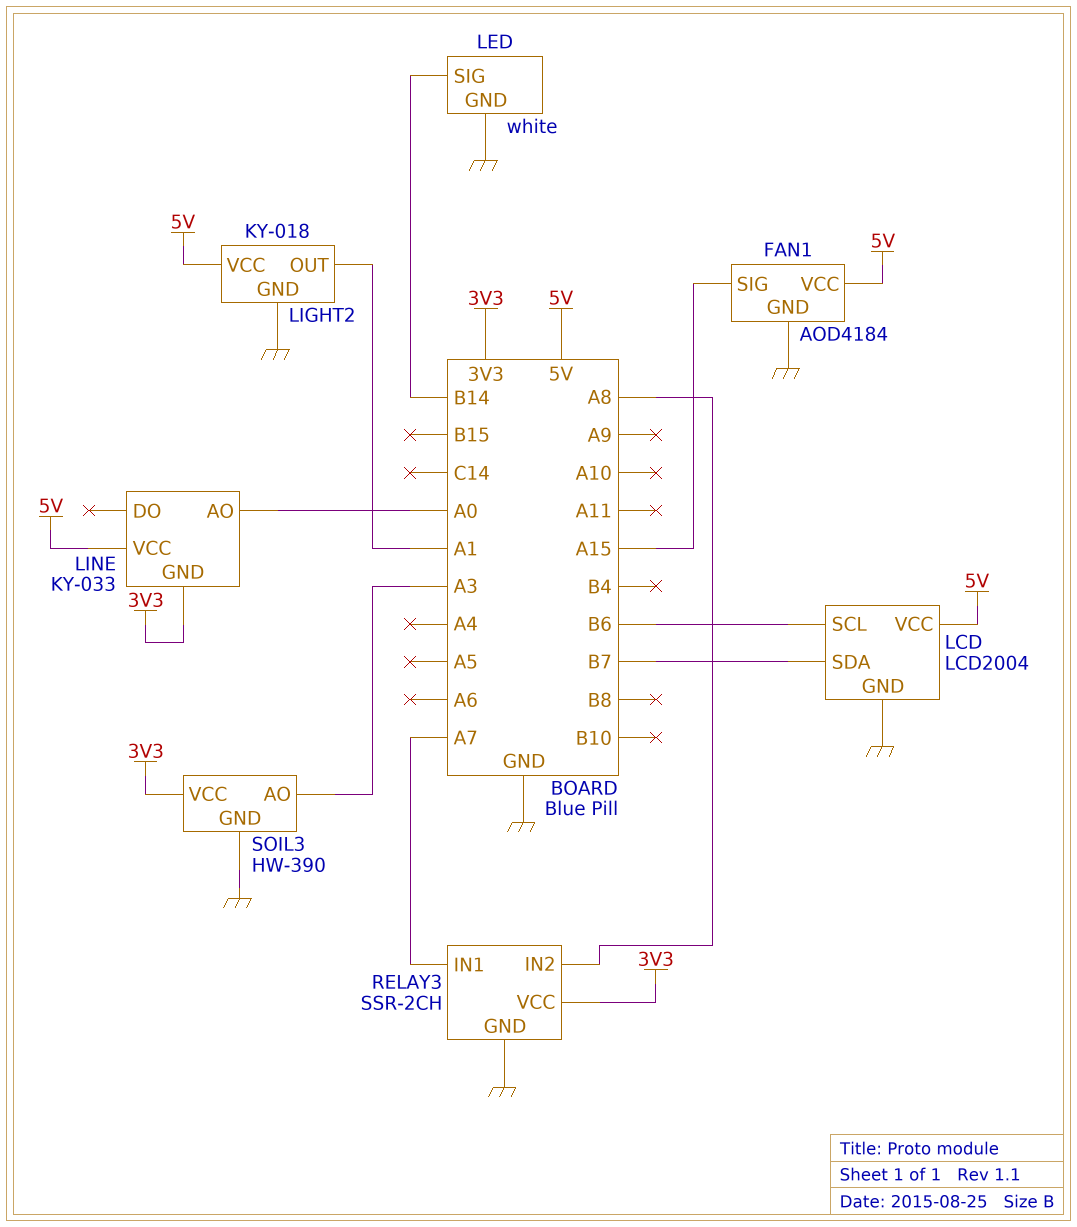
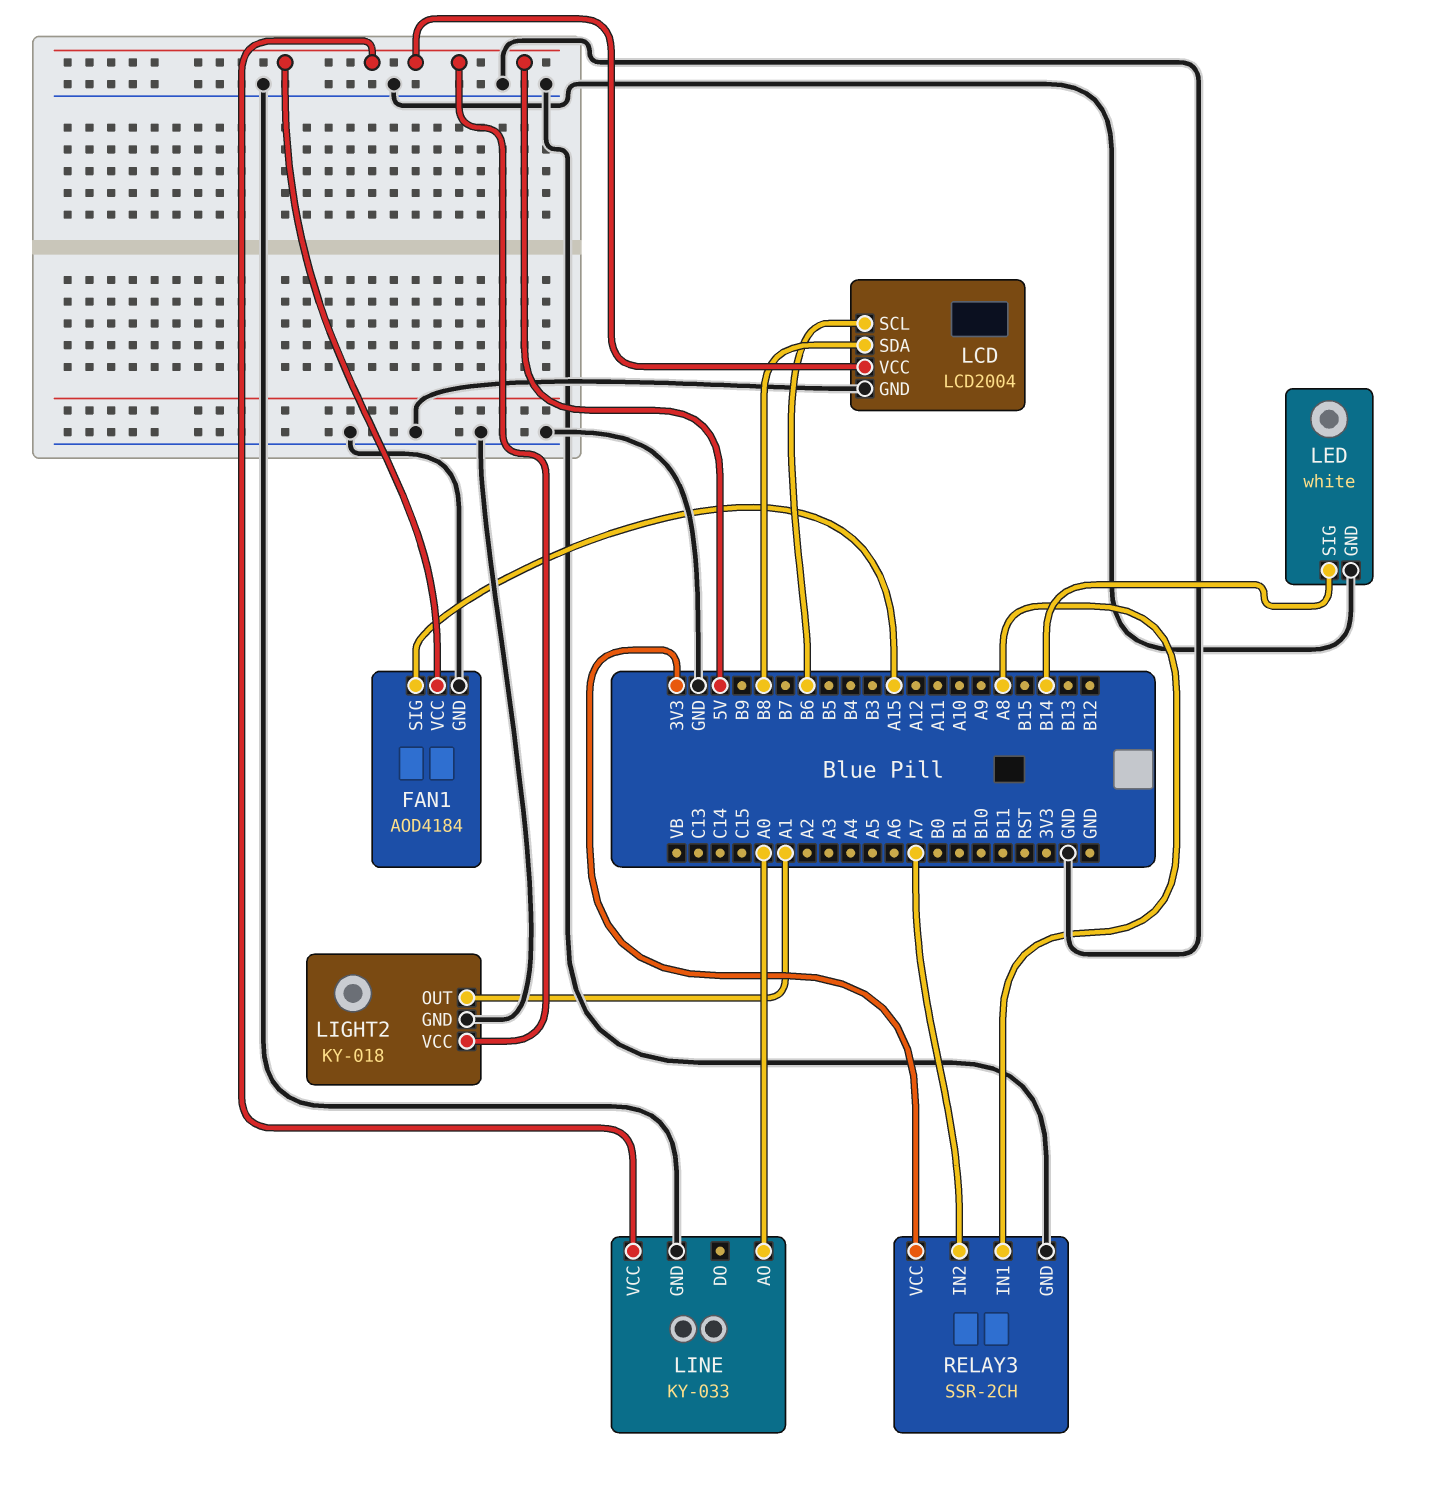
LCD pin SDA: B7 -> B8
LINE pin GND: 3V3 -> GND
RELAY3 pin IN1: A7 -> A8
RELAY3 pin IN2: A8 -> A7
SOIL3: HW-390 -> none
SOIL3 pin AO: A3 -> none
SOIL3 pin GND: GND -> none
SOIL3 pin VCC: 3V3 -> none

